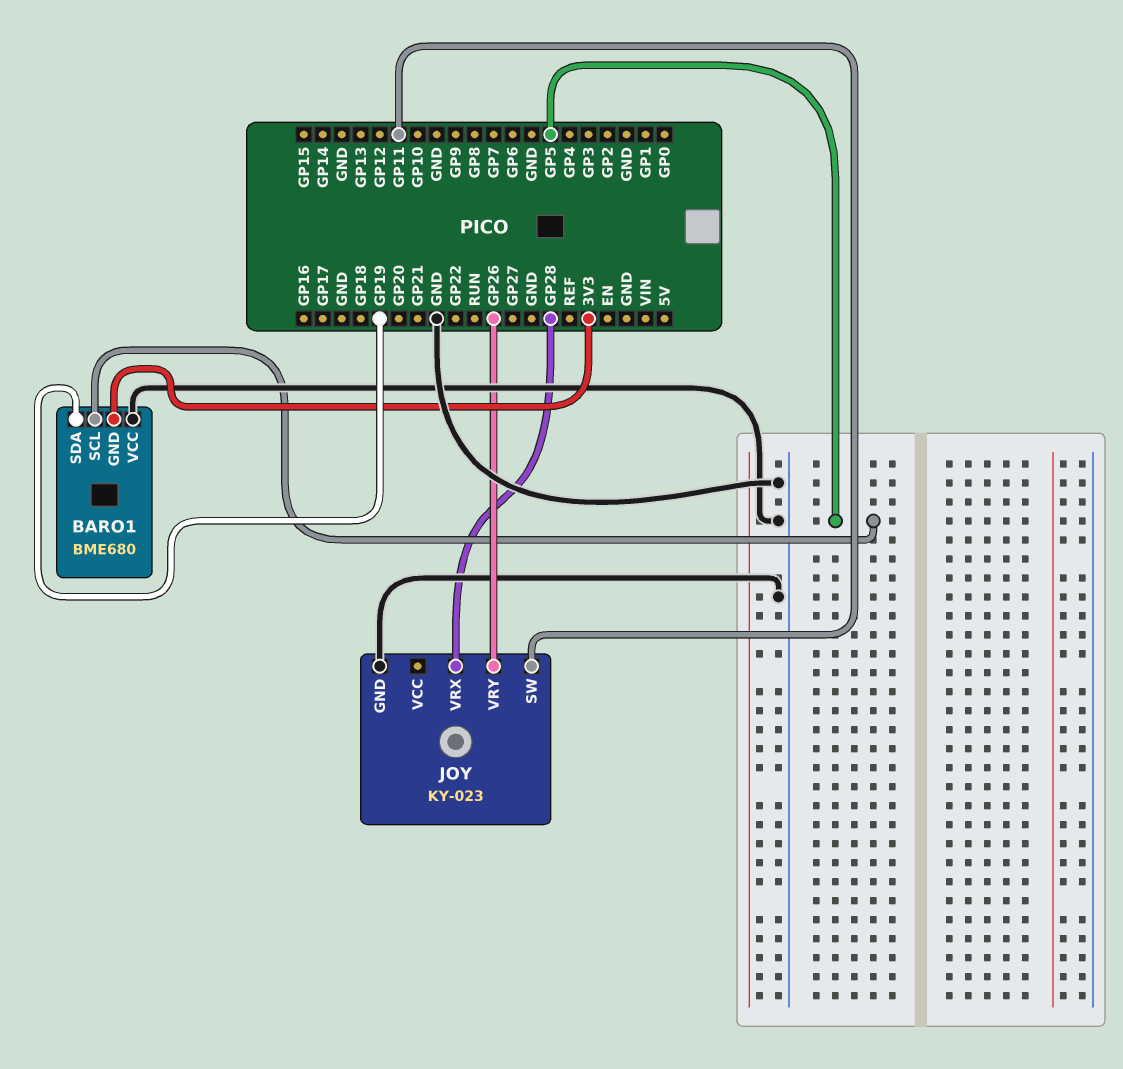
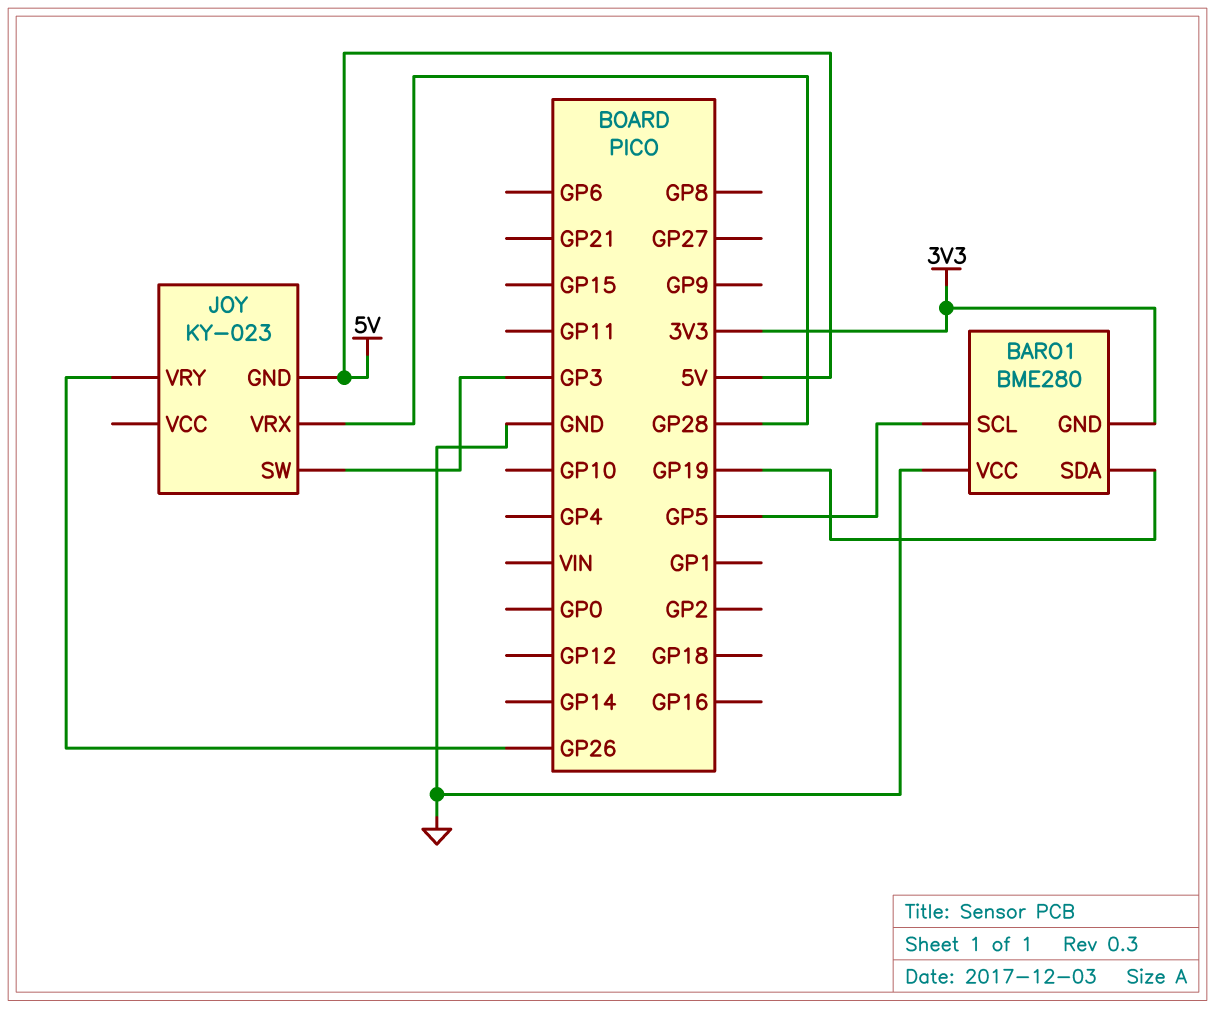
BARO1: BME680 -> BME280
JOY pin GND: GND -> 5V
JOY pin SW: GP11 -> GP3

